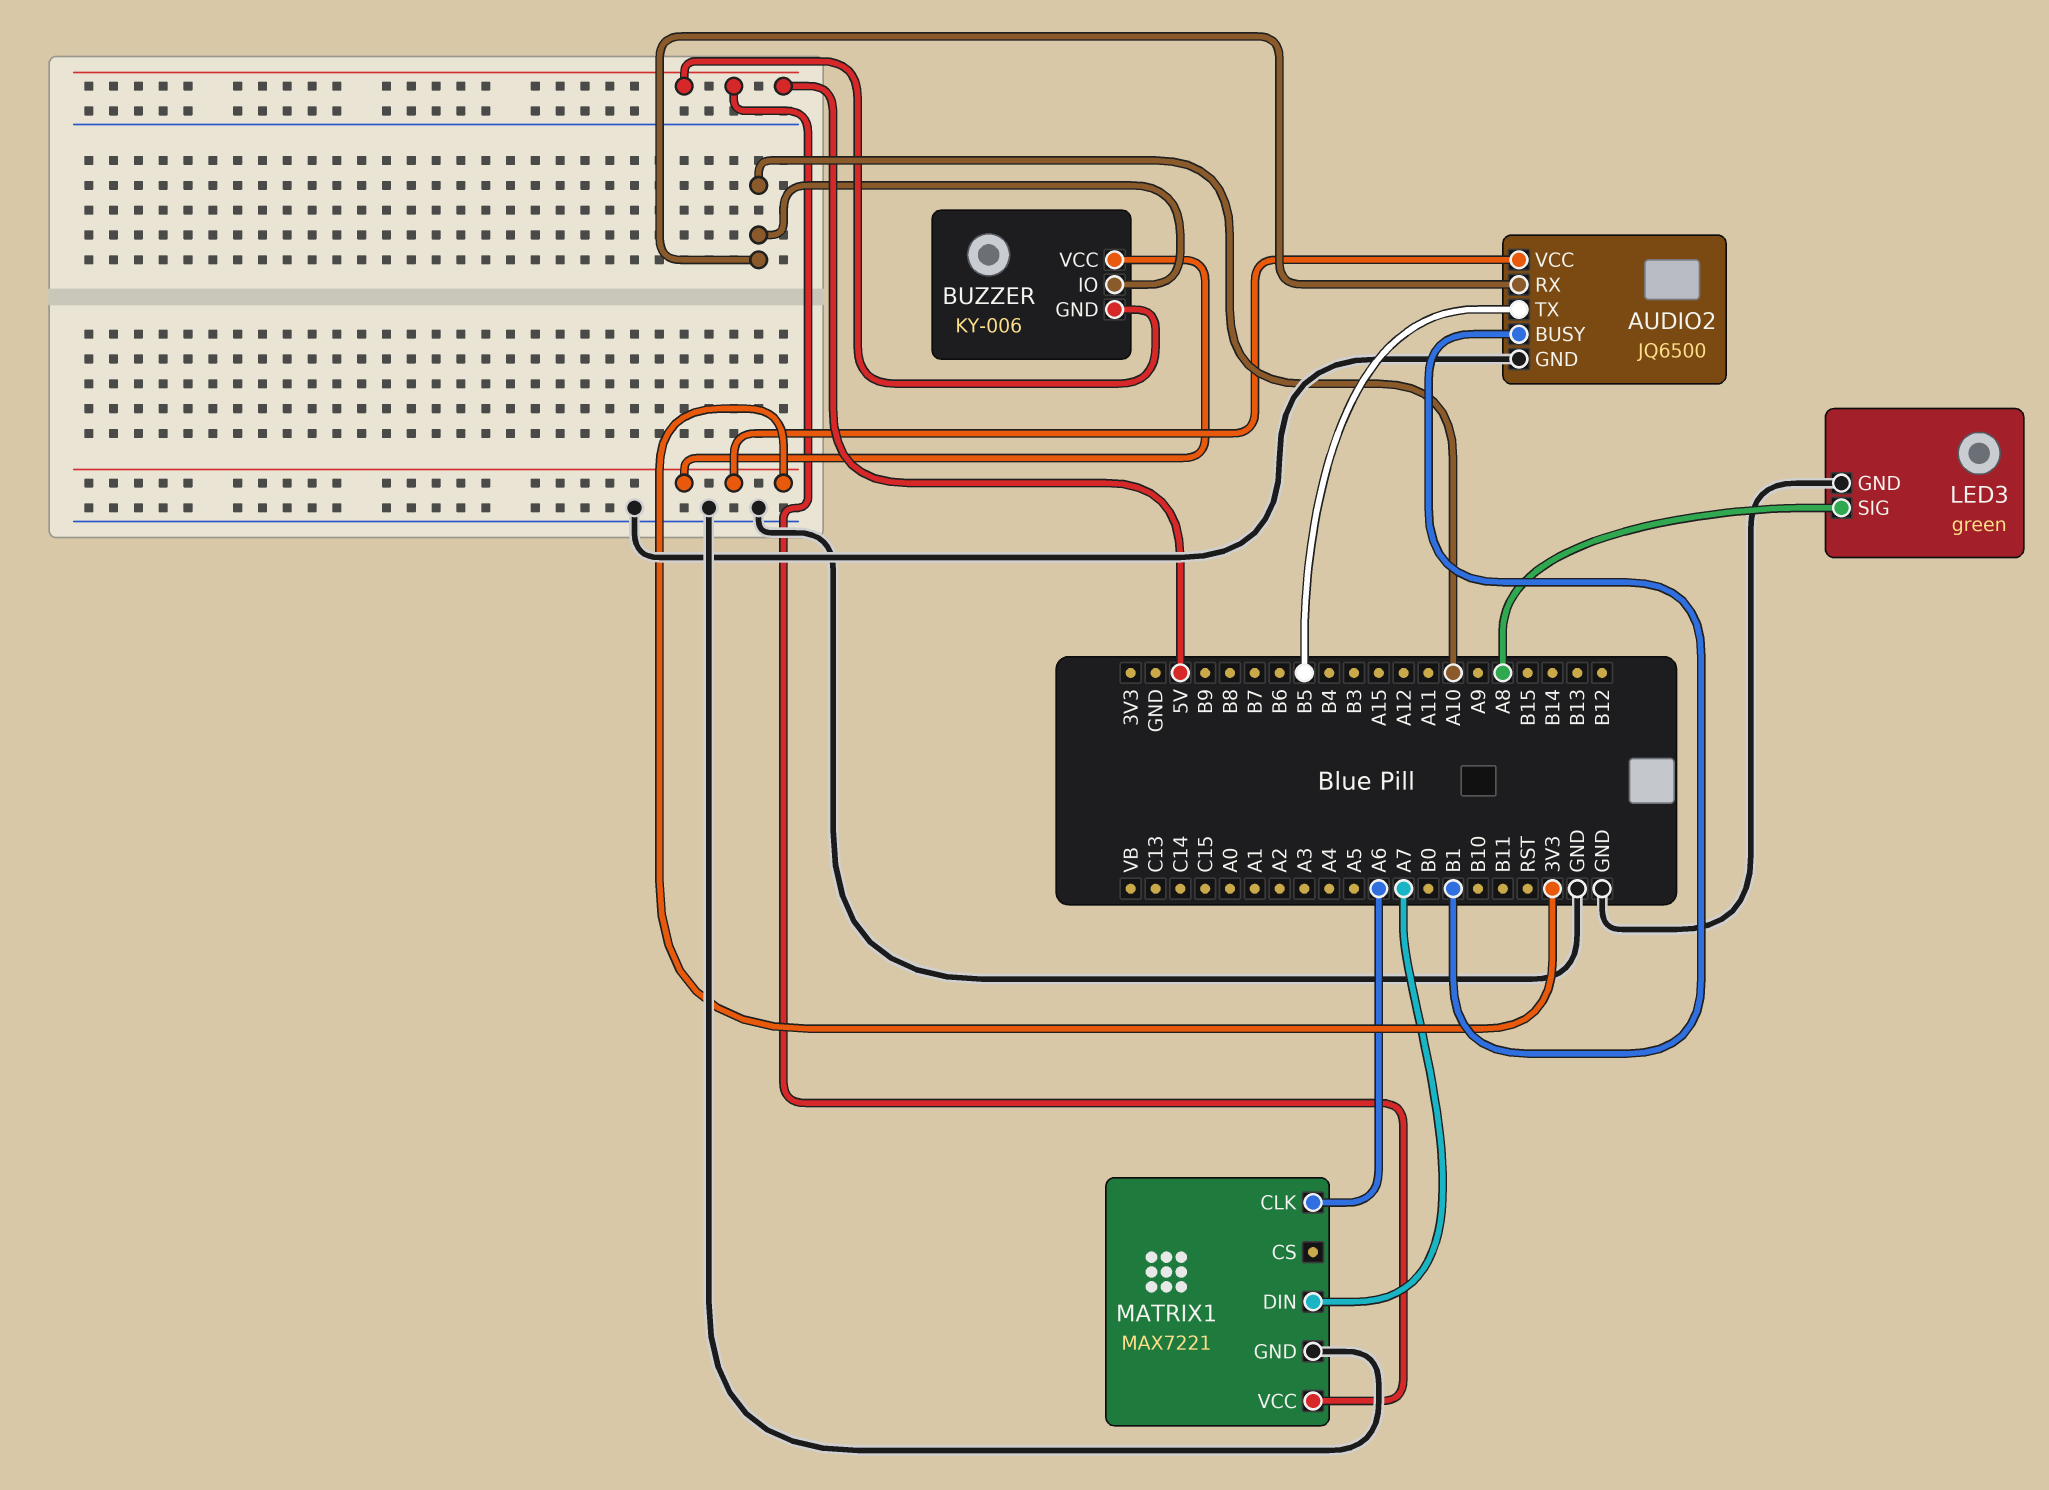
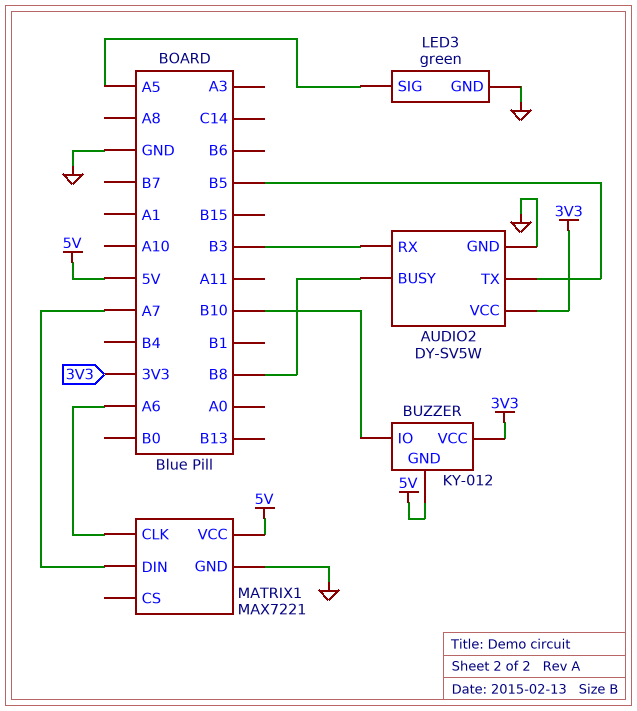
AUDIO2: JQ6500 -> DY-SV5W
AUDIO2 pin BUSY: B1 -> B8
AUDIO2 pin RX: A10 -> B3
BUZZER: KY-006 -> KY-012
BUZZER pin IO: A10 -> B10
LED3 pin SIG: A8 -> A5

